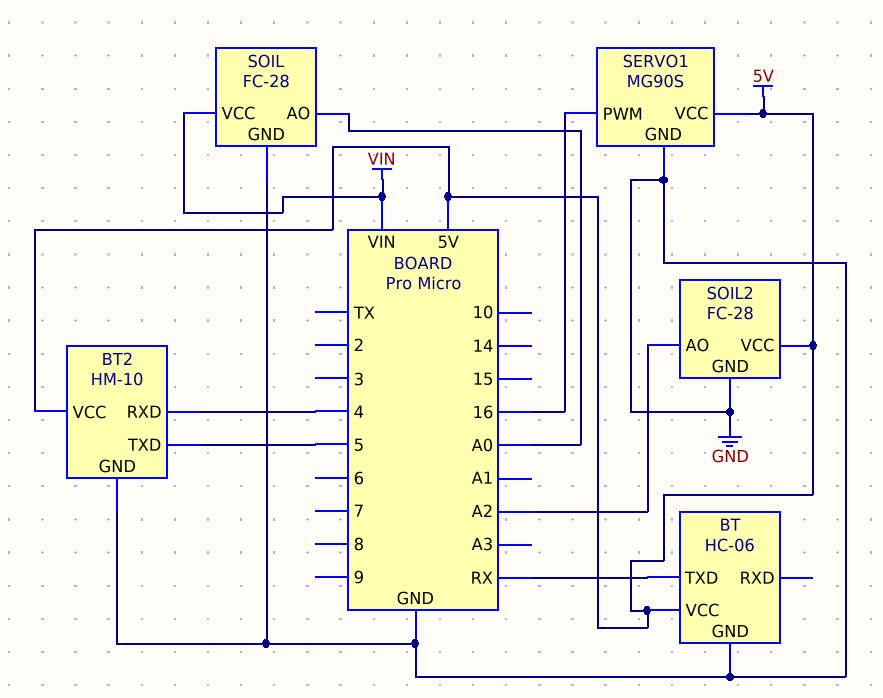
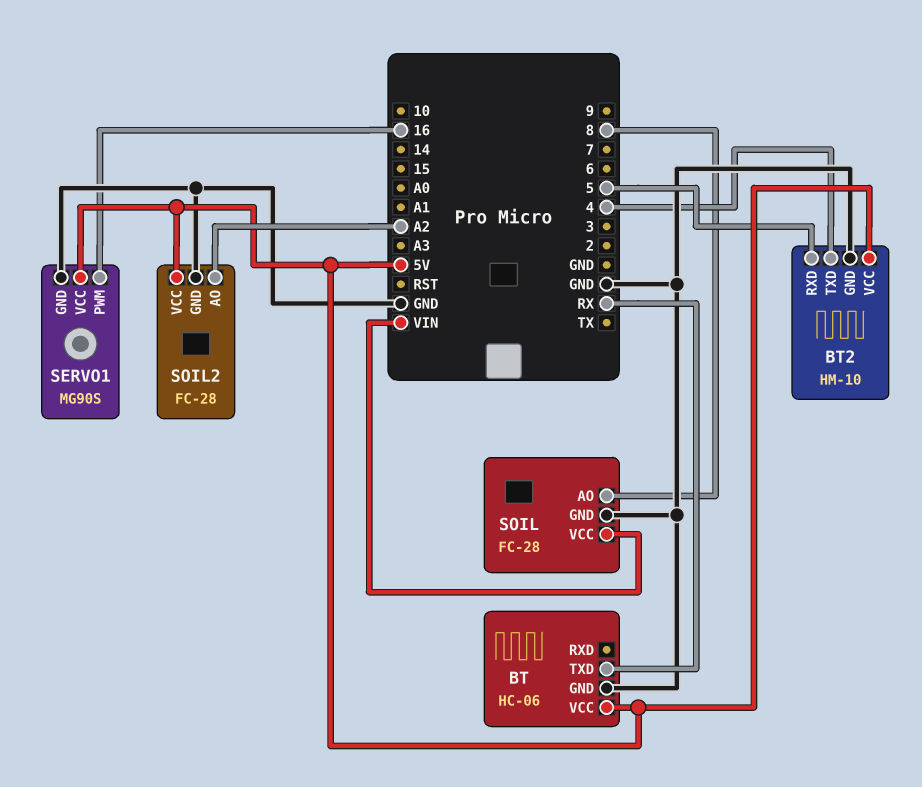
BT2 pin RXD: 4 -> 5
BT2 pin TXD: 5 -> 4
SOIL pin AO: A0 -> 8

